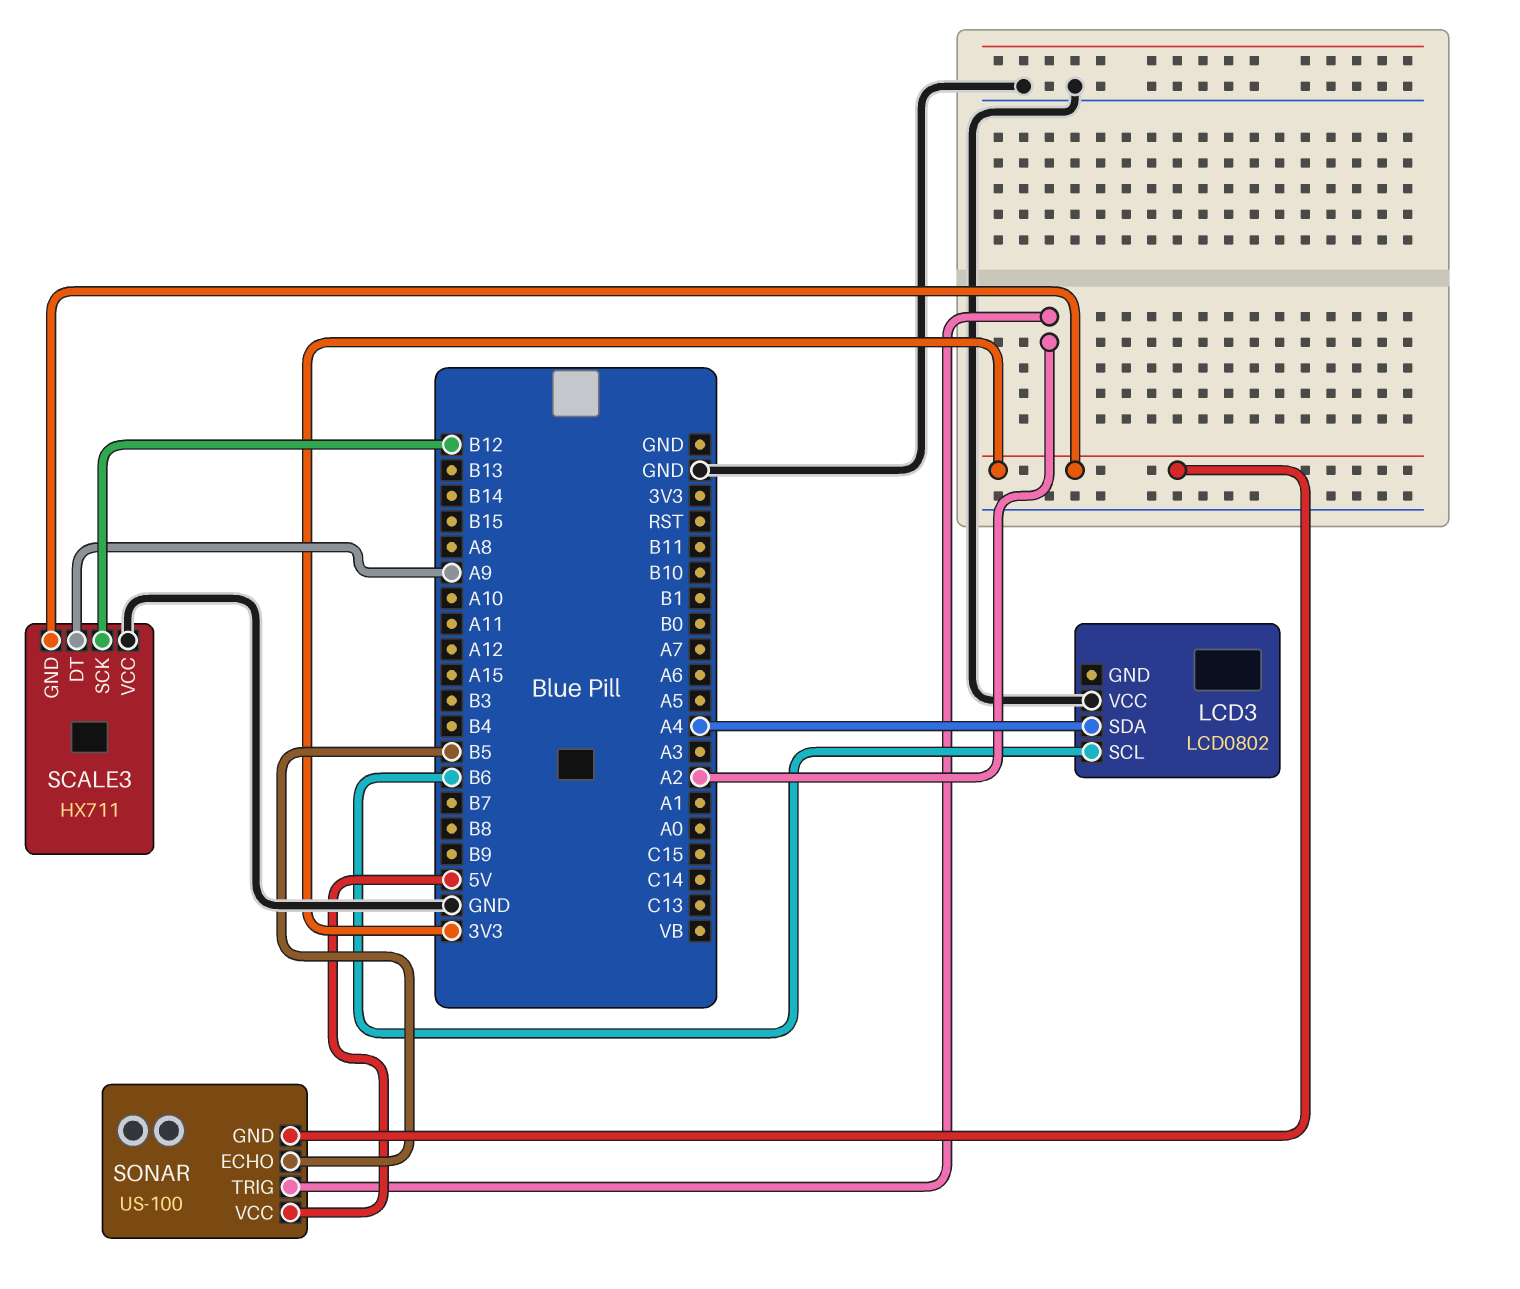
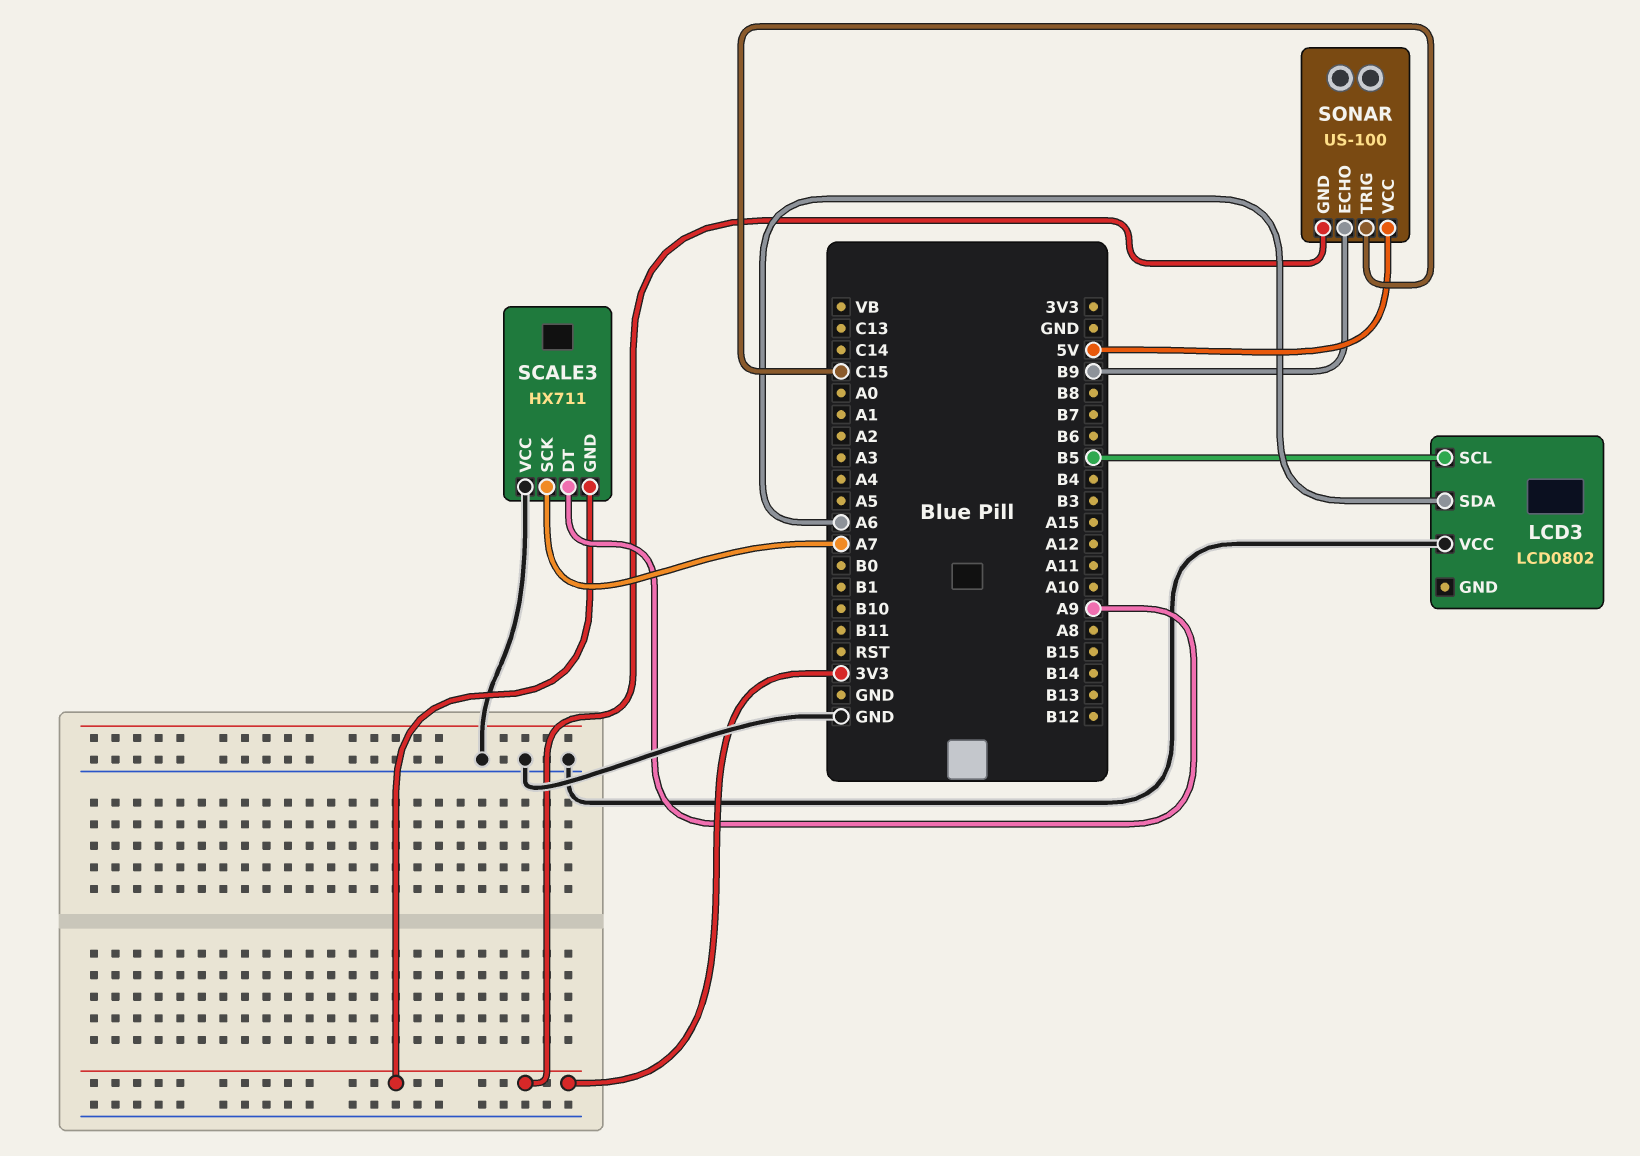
LCD3 pin SCL: B6 -> B5
LCD3 pin SDA: A4 -> A6
SCALE3 pin SCK: B12 -> A7
SONAR pin ECHO: B5 -> B9
SONAR pin TRIG: A2 -> C15

